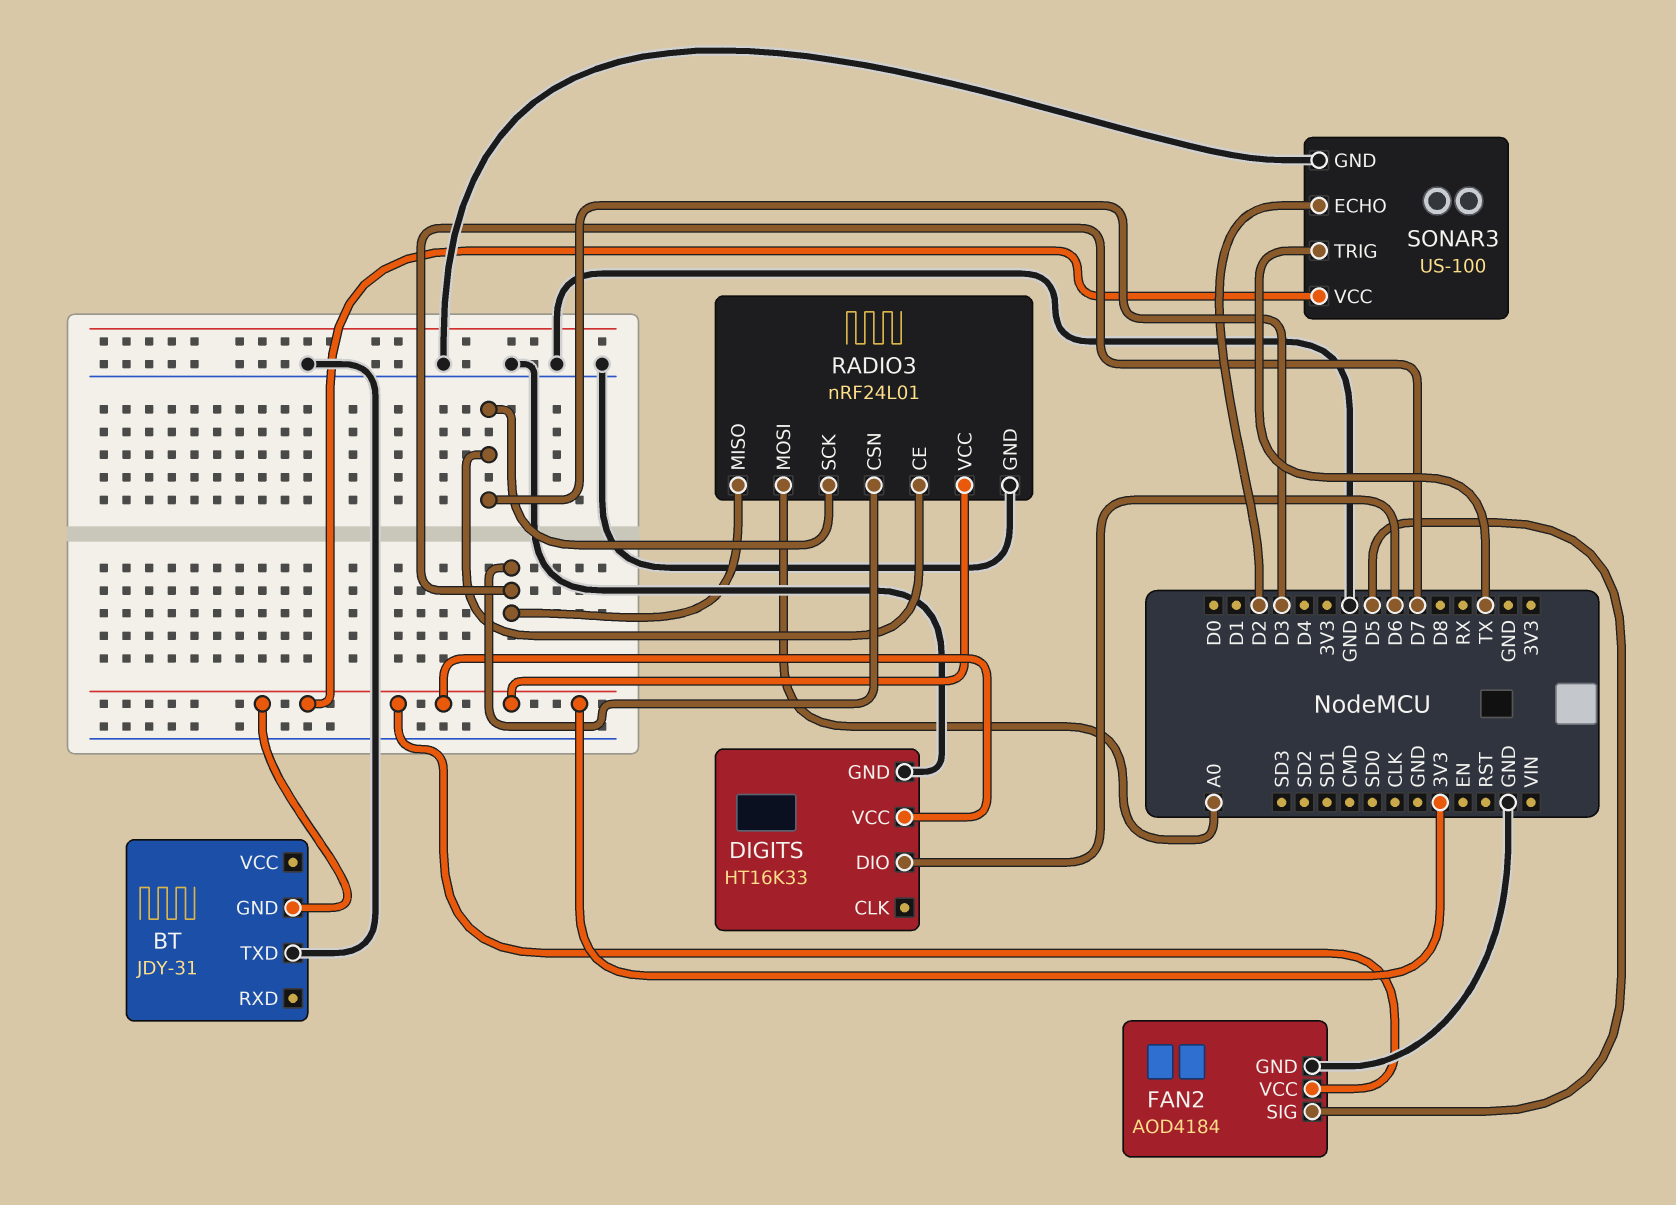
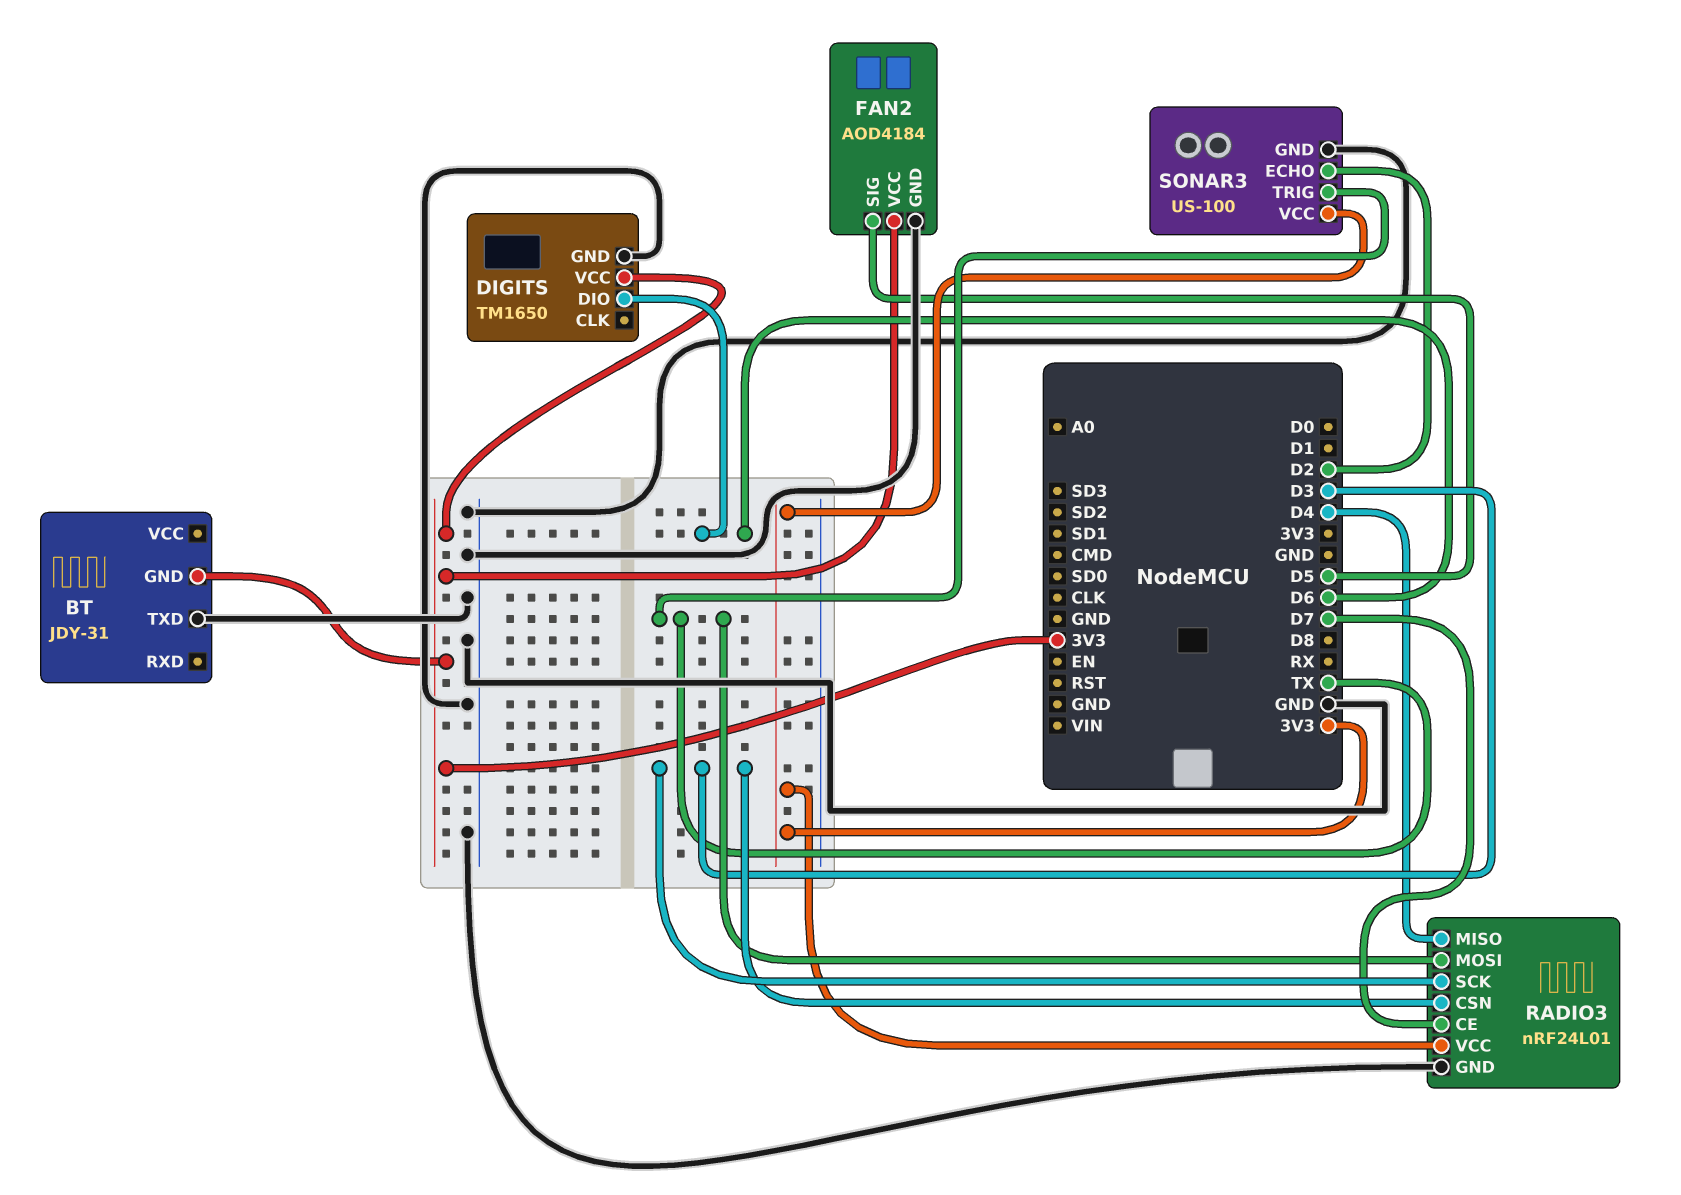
DIGITS: HT16K33 -> TM1650
RADIO3 pin CE: D3 -> D7
RADIO3 pin CSN: D7 -> D3
RADIO3 pin MISO: D7 -> D4
RADIO3 pin MOSI: A0 -> TX

